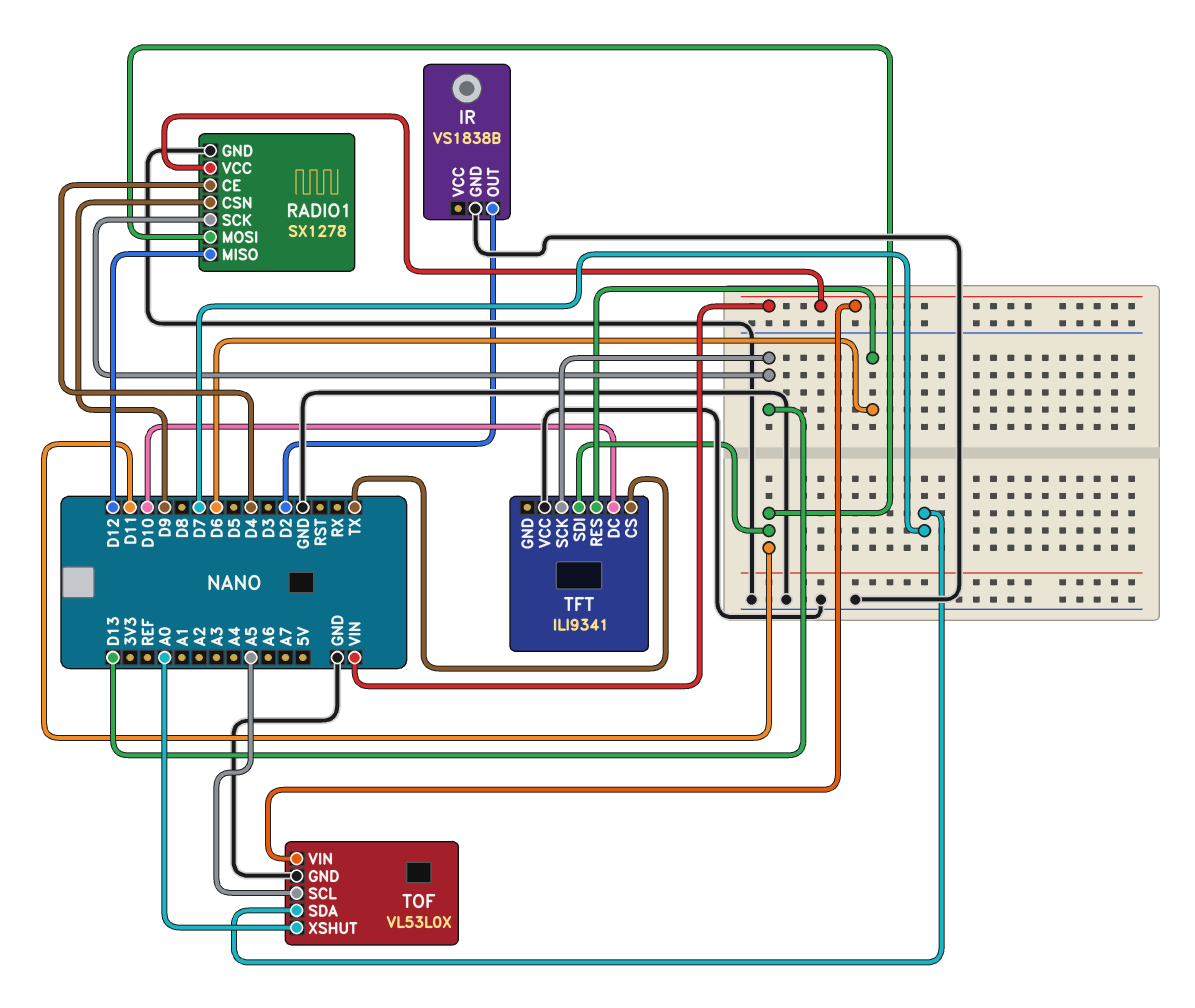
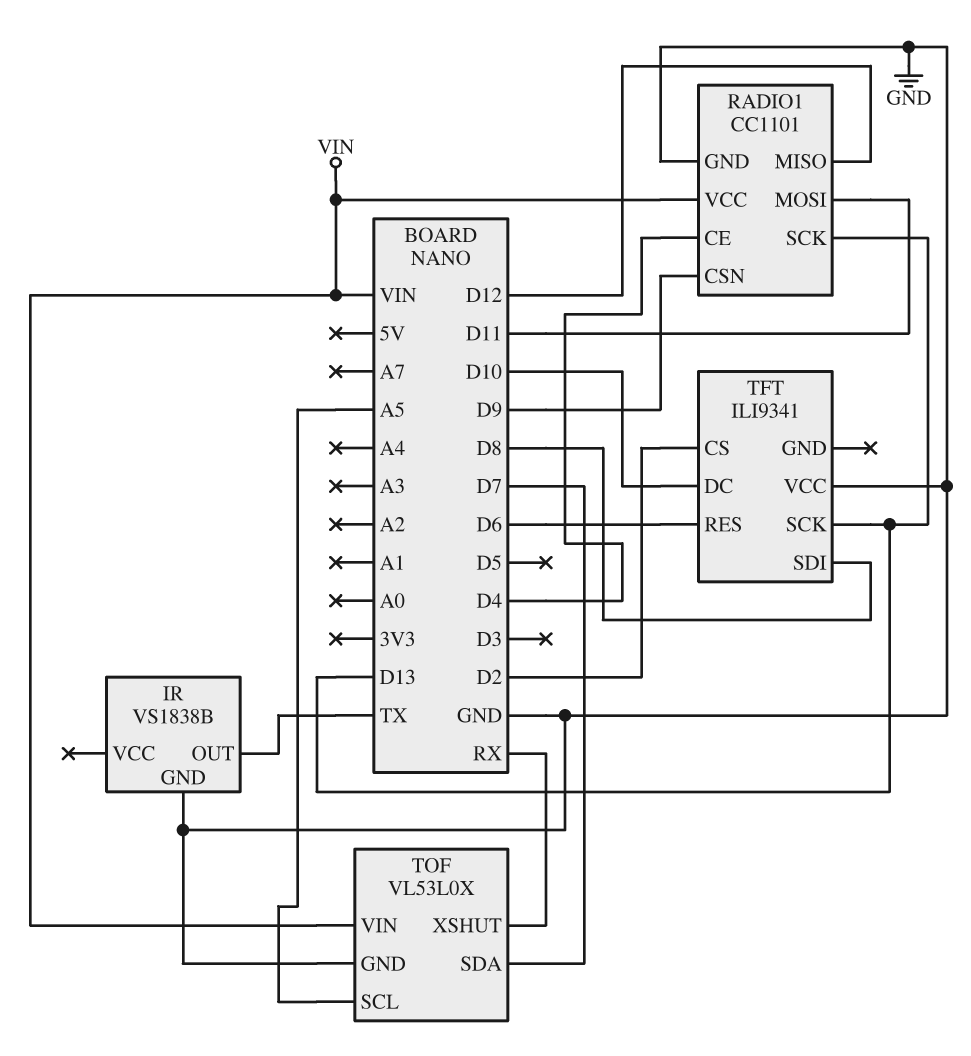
IR pin OUT: D2 -> TX
RADIO1: SX1278 -> CC1101
TFT pin CS: TX -> D2
TFT pin SDI: D11 -> D8
TOF pin XSHUT: A0 -> RX

